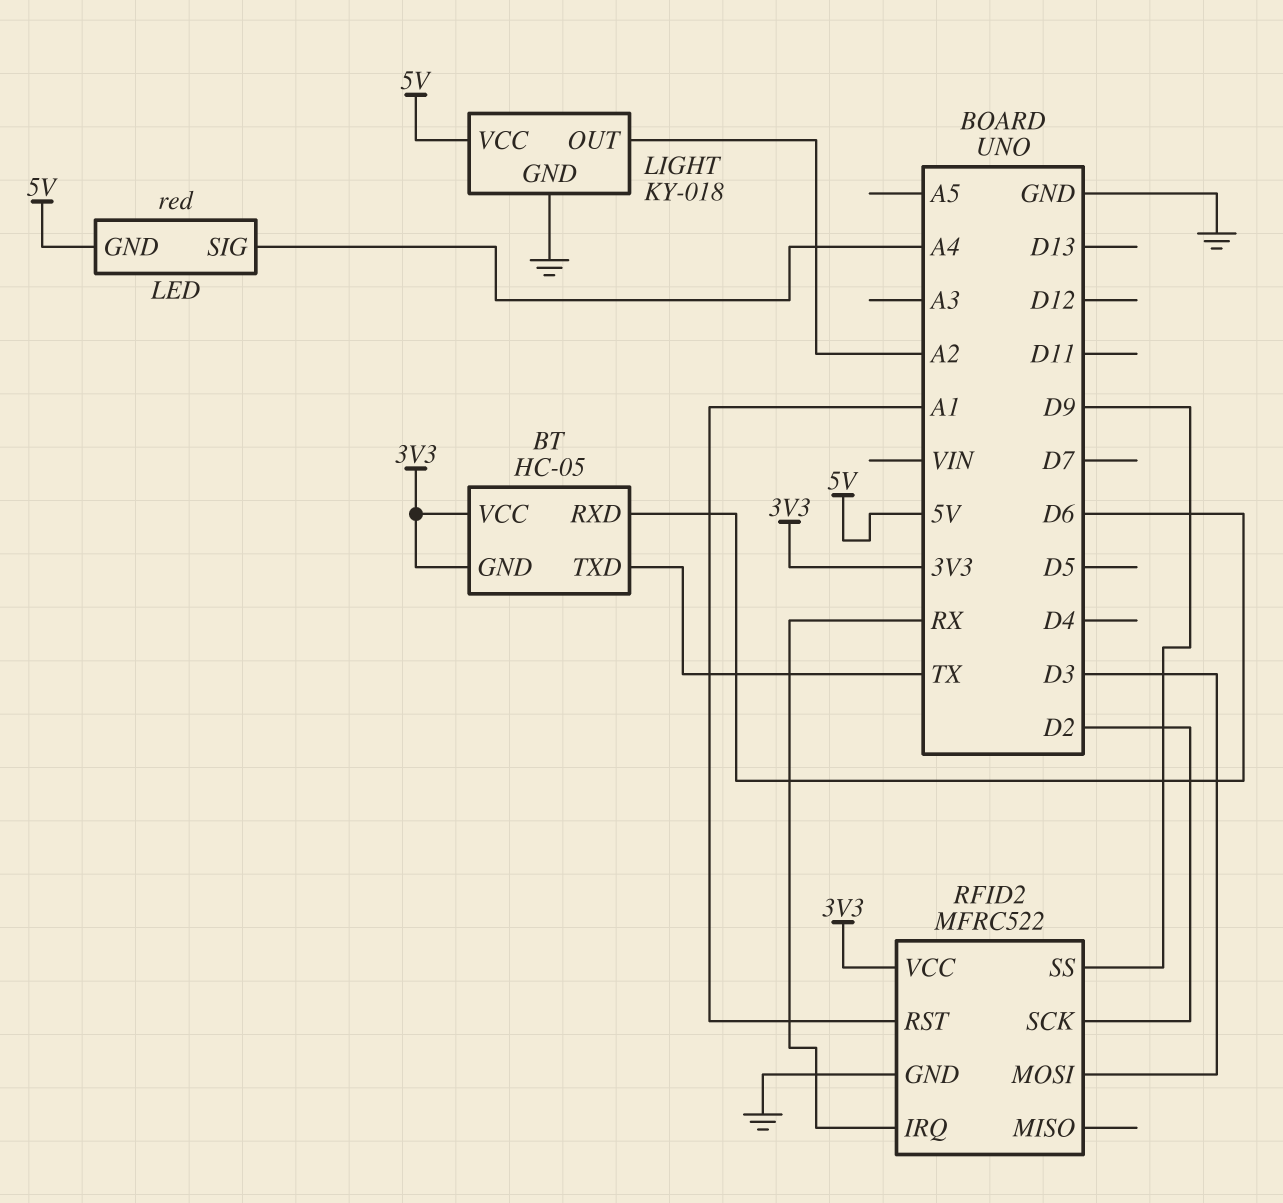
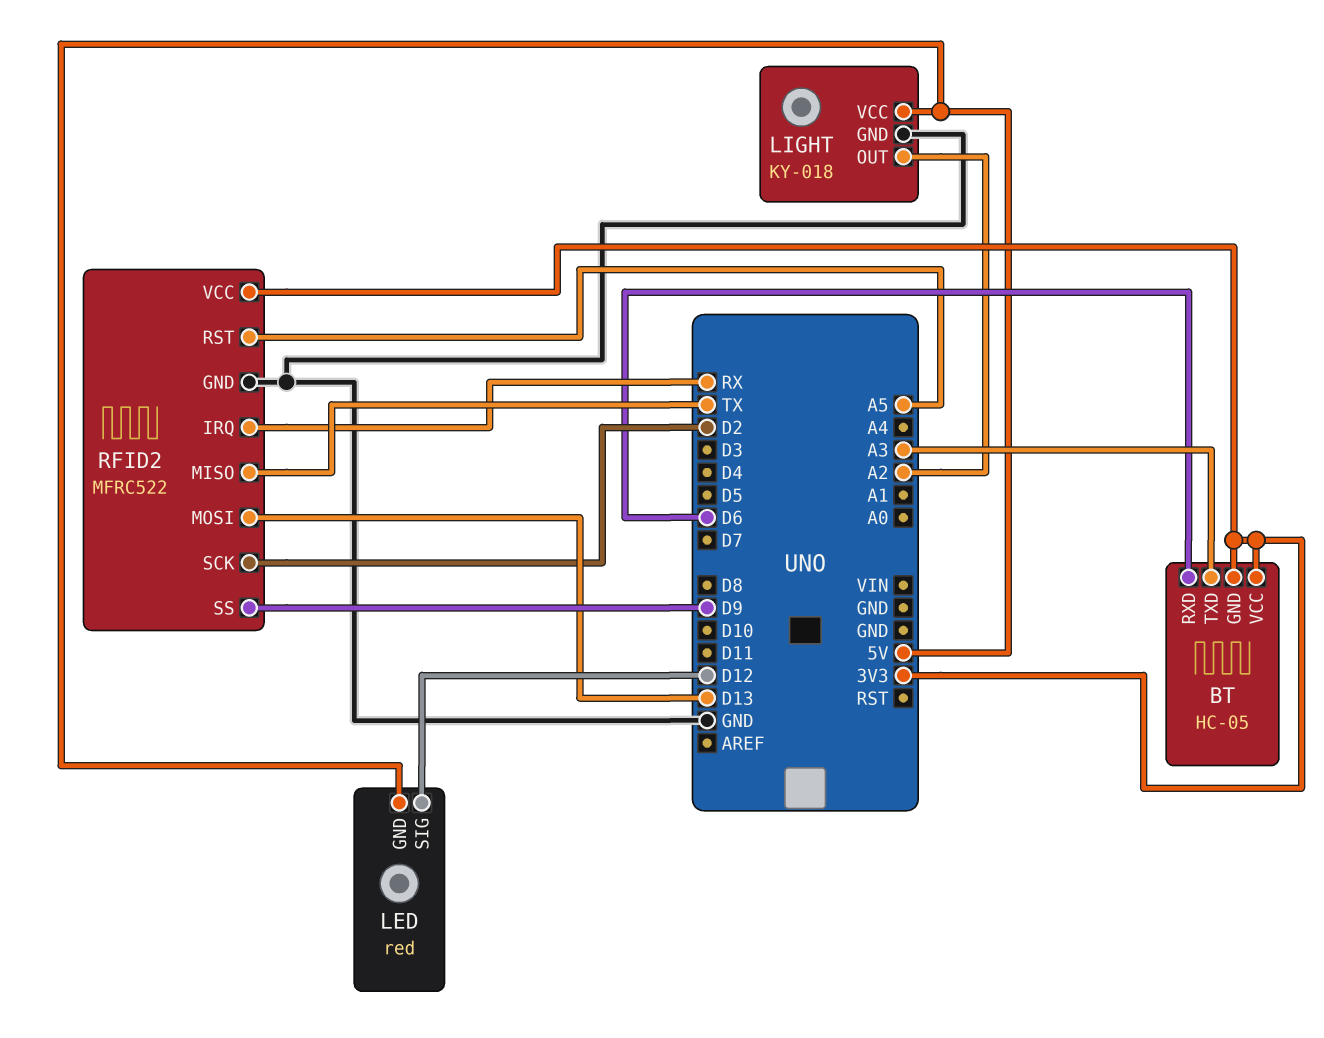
BT pin TXD: TX -> A3
LED pin SIG: A4 -> D12
RFID2 pin MISO: none -> TX
RFID2 pin MOSI: D3 -> D13
RFID2 pin RST: A1 -> A5

